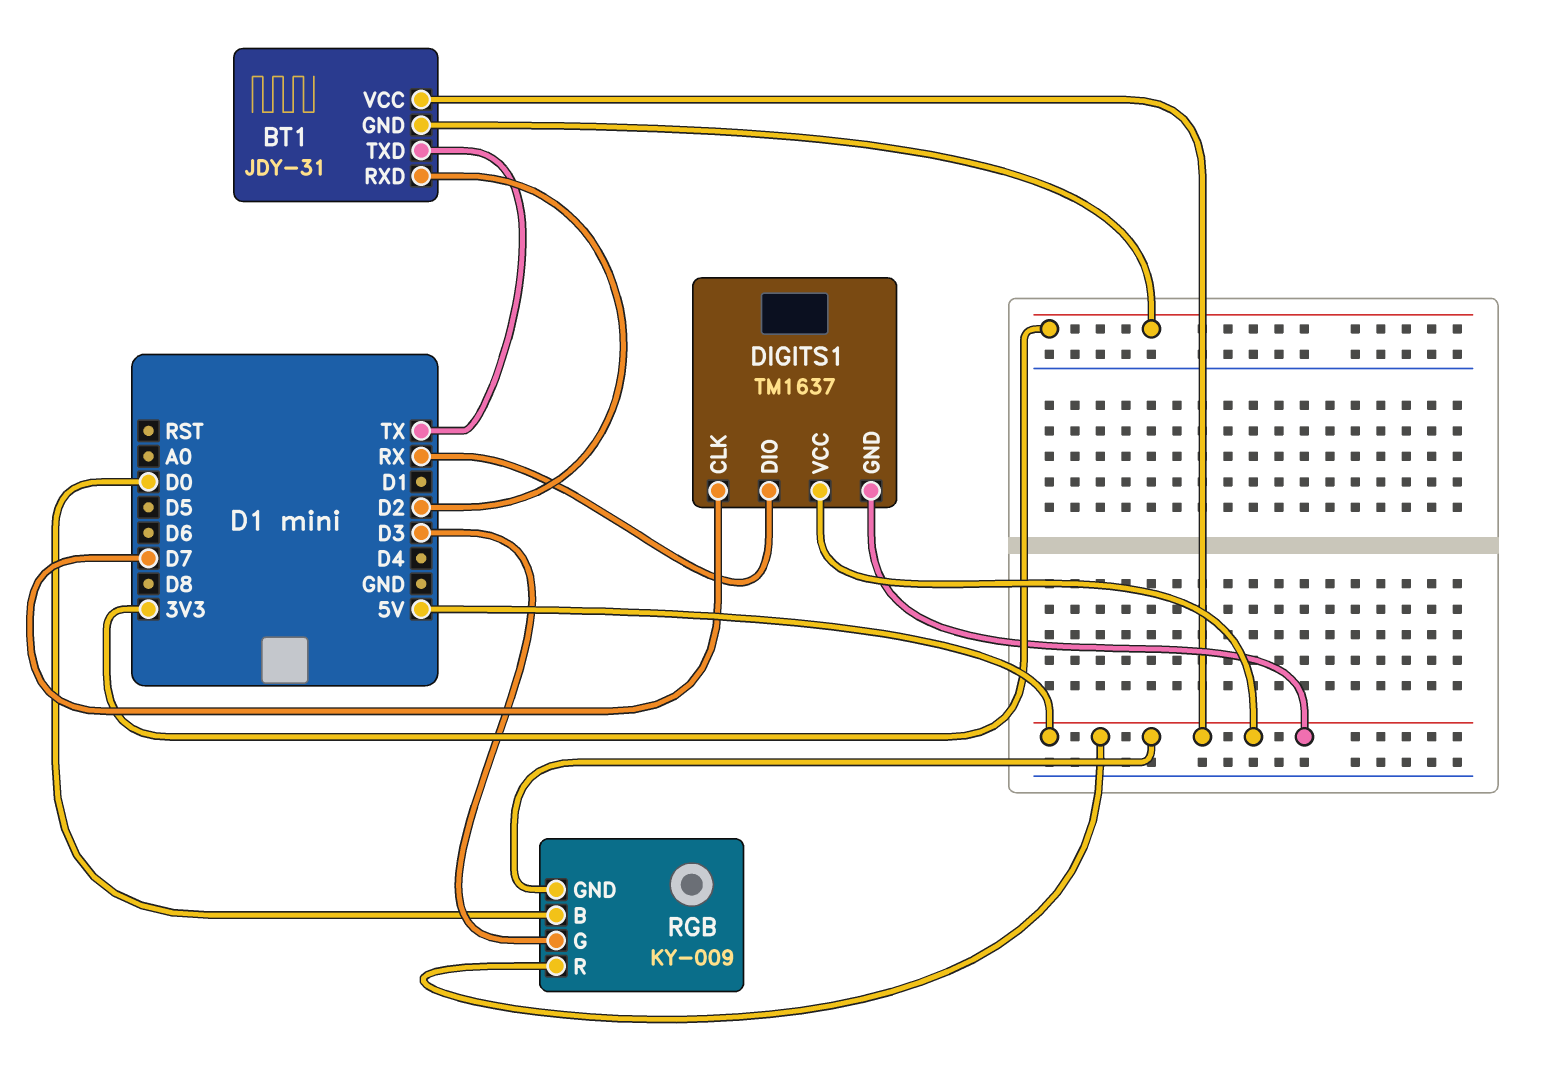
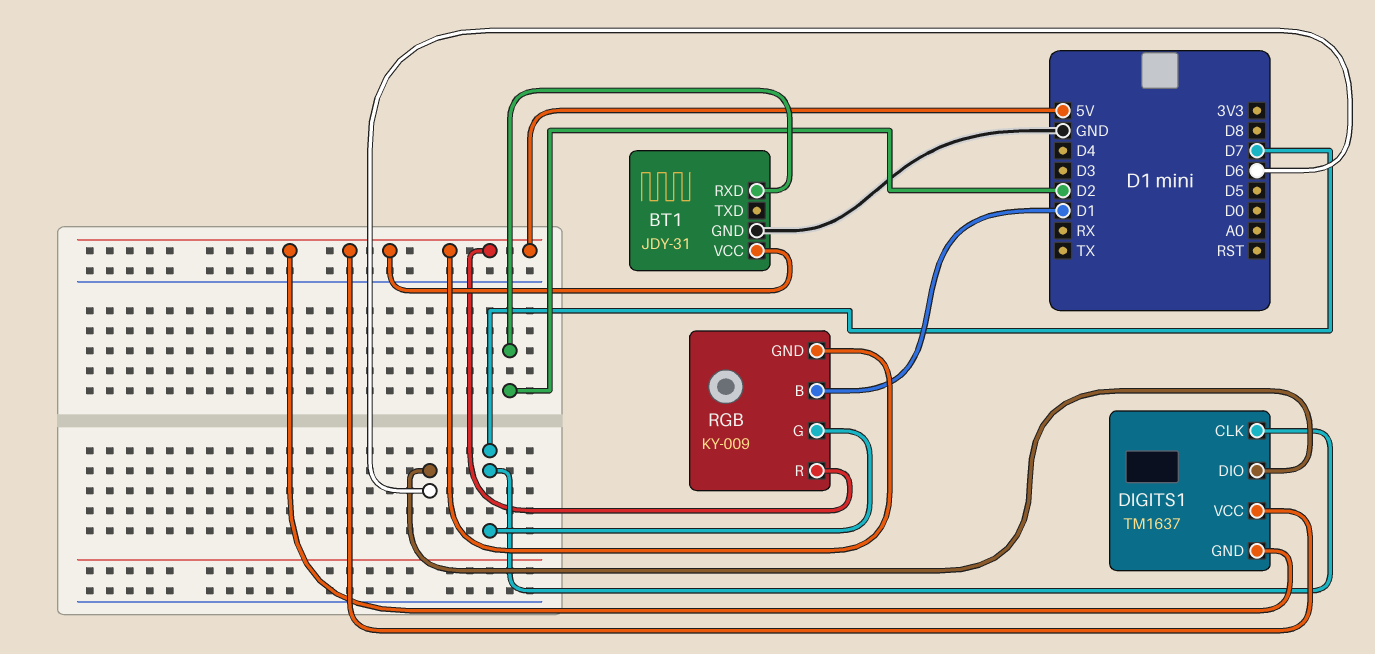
BT1 pin GND: 3V3 -> GND
BT1 pin TXD: TX -> none
DIGITS1 pin DIO: RX -> D6
RGB pin B: D0 -> D1
RGB pin G: D3 -> D7

